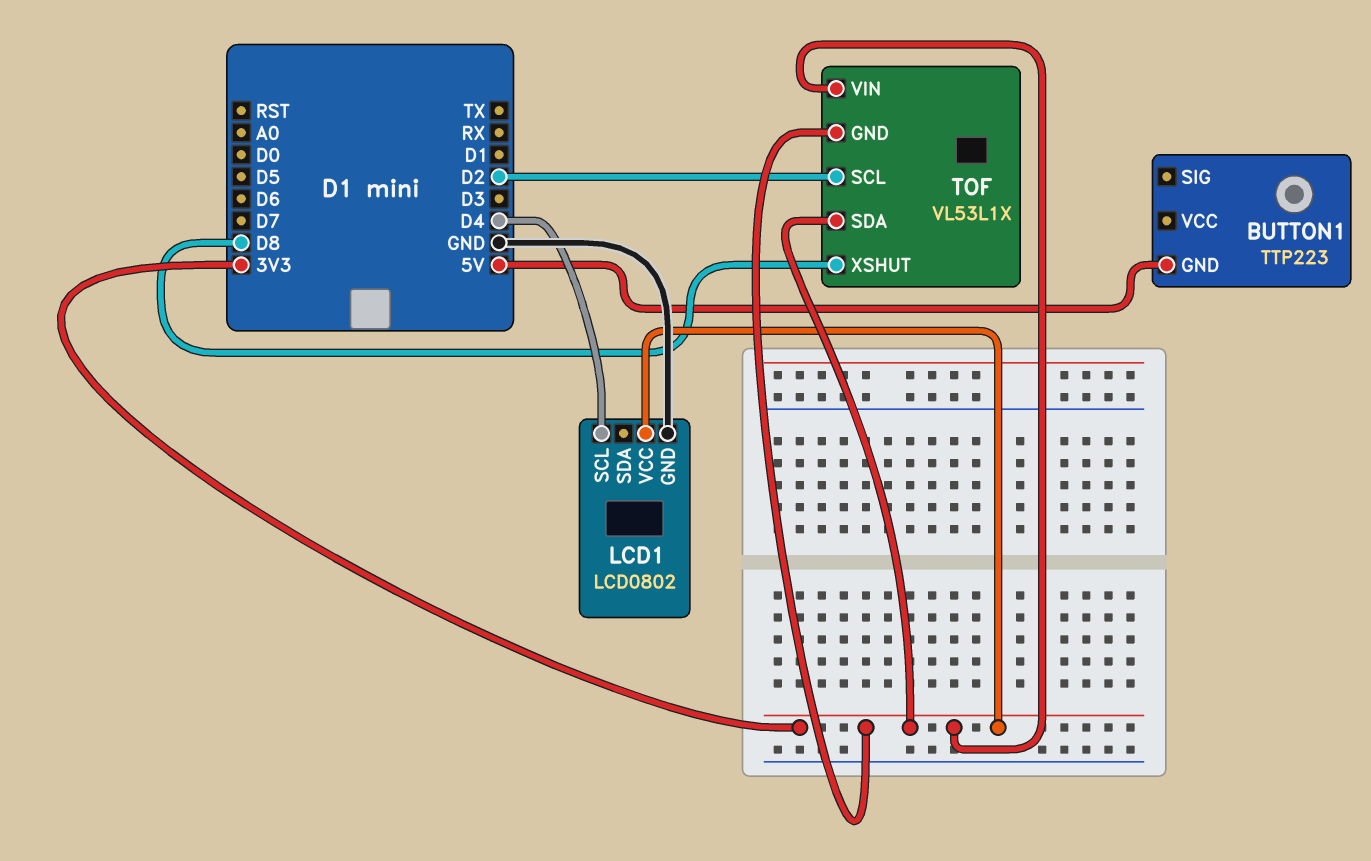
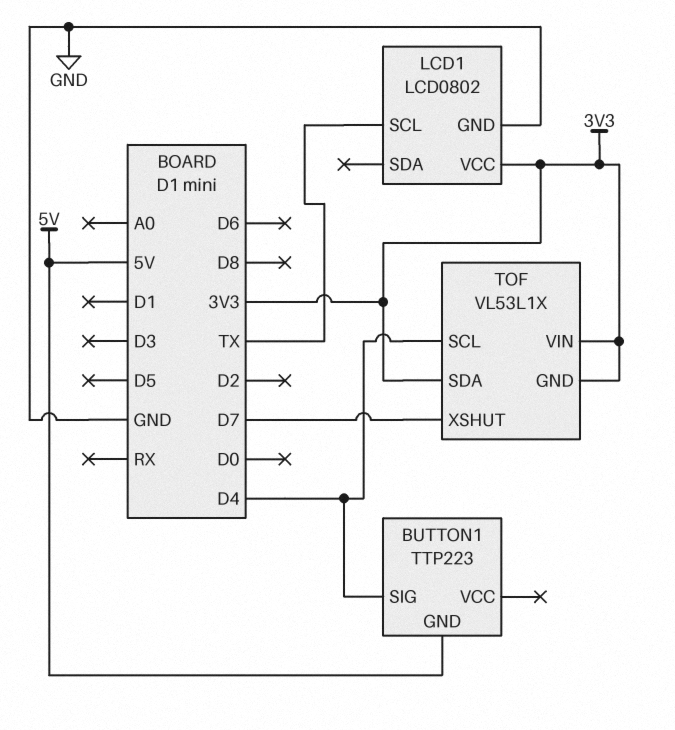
BUTTON1 pin SIG: none -> D4
LCD1 pin SCL: D4 -> TX
TOF pin SCL: D2 -> D4
TOF pin XSHUT: D8 -> D7

